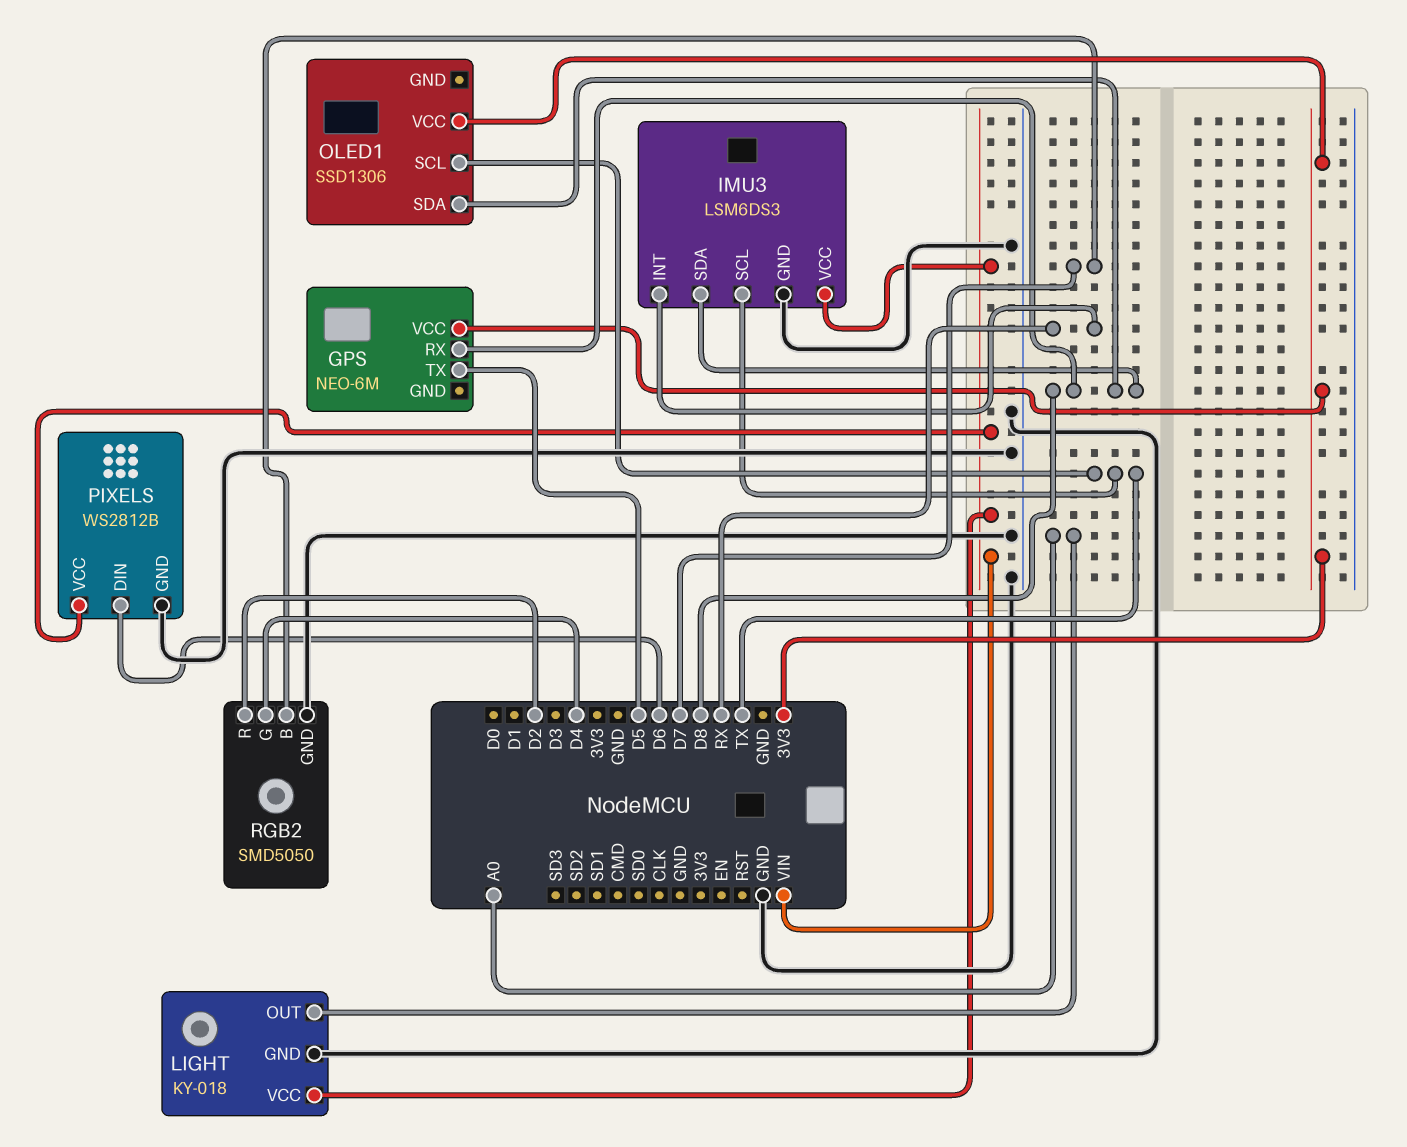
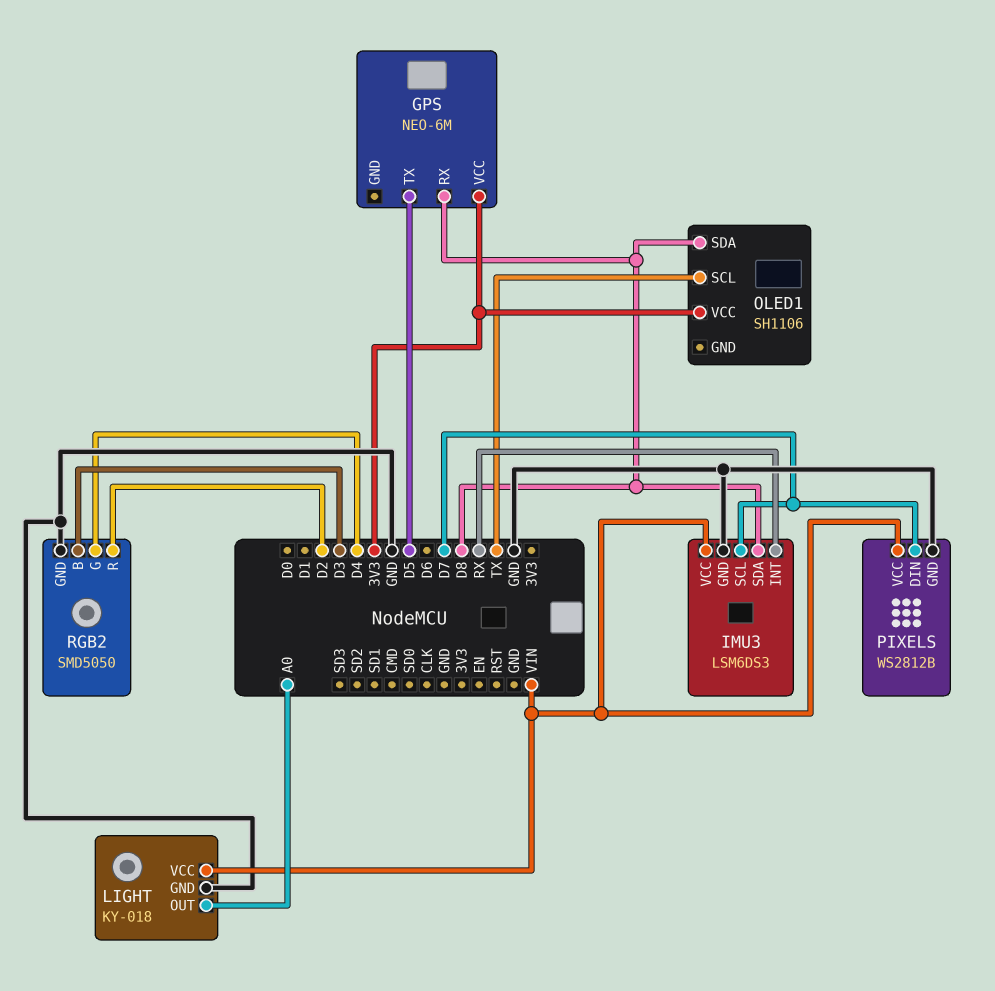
IMU3 pin SCL: TX -> D7
OLED1: SSD1306 -> SH1106
PIXELS pin DIN: D6 -> D7
RGB2 pin B: D7 -> D3

